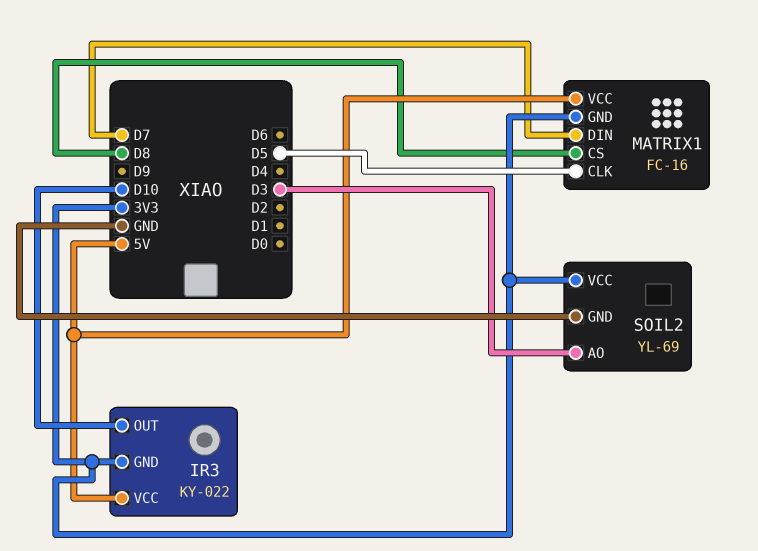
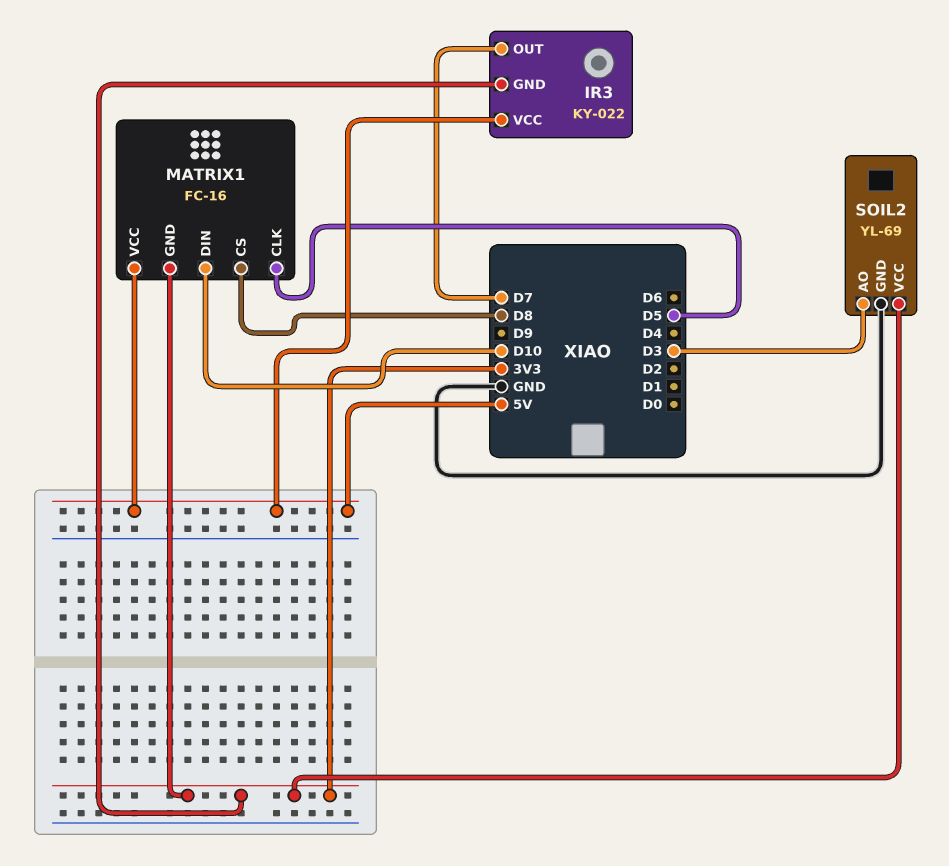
IR3 pin OUT: D10 -> D7
MATRIX1 pin DIN: D7 -> D10

